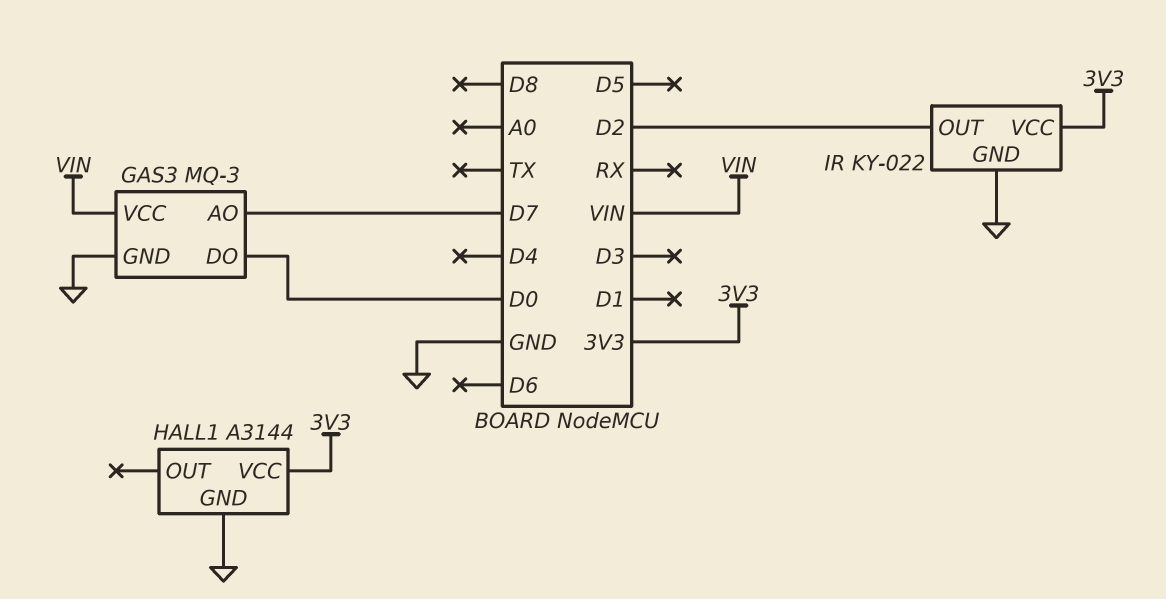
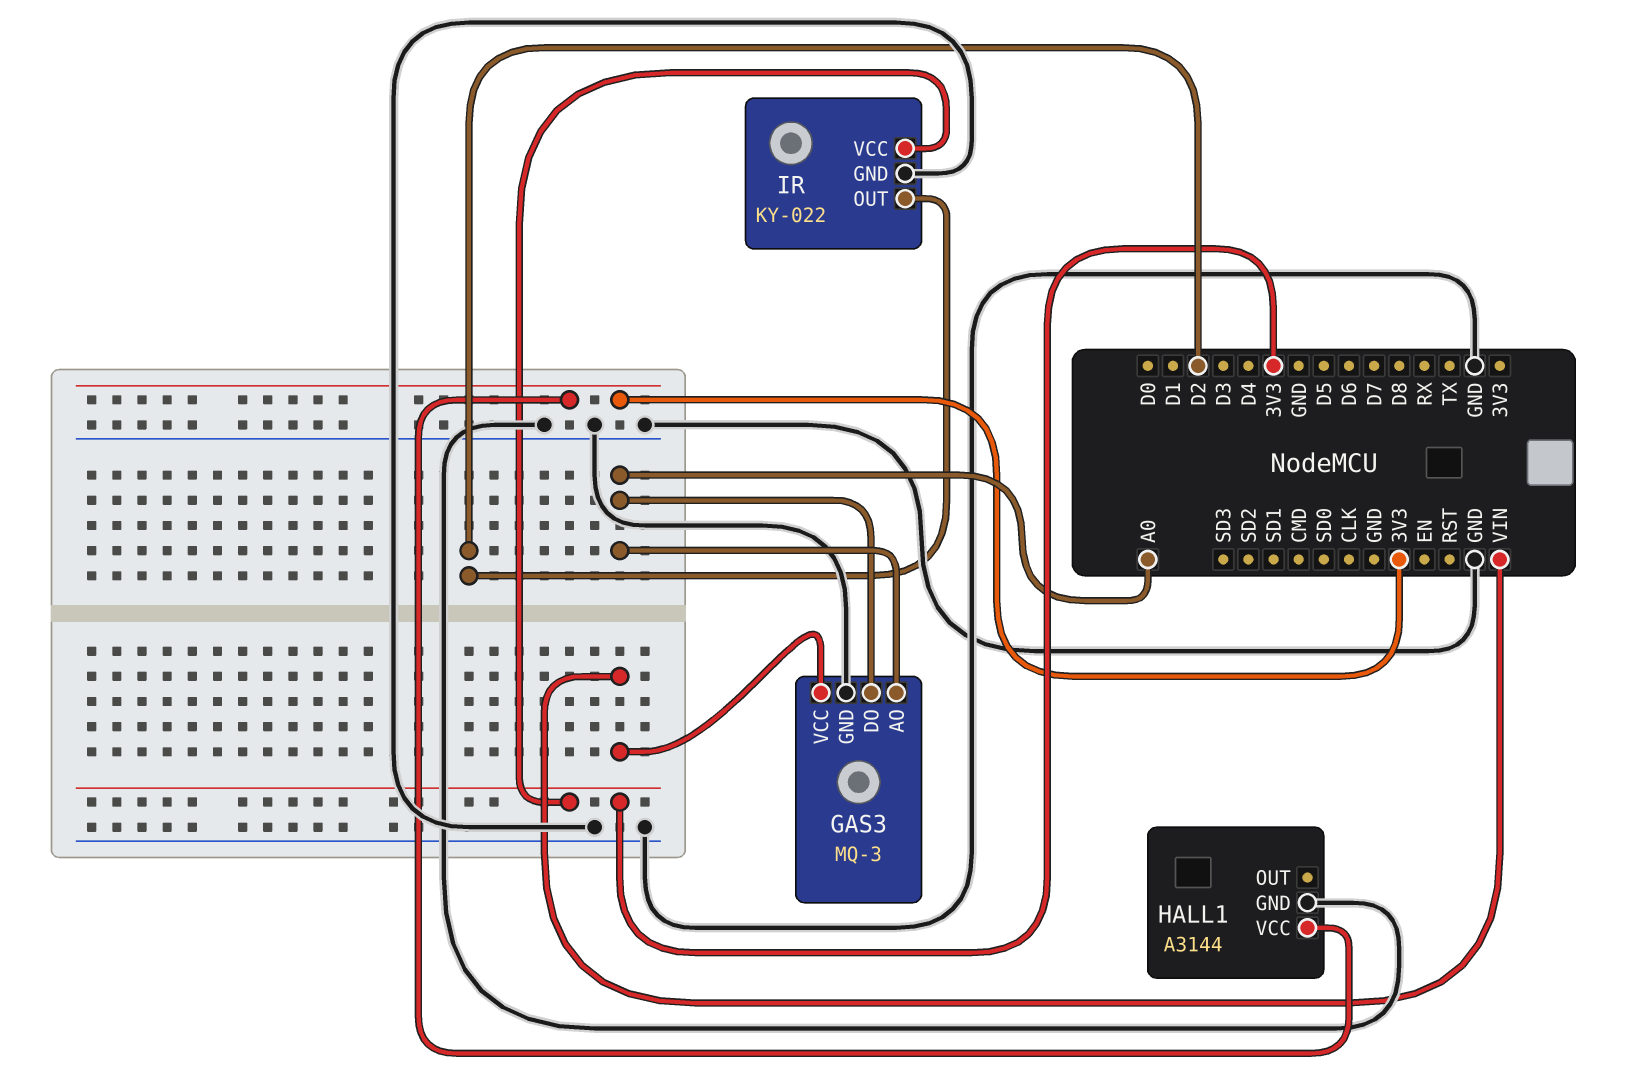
GAS3 pin AO: D7 -> A0
GAS3 pin DO: D0 -> A0

